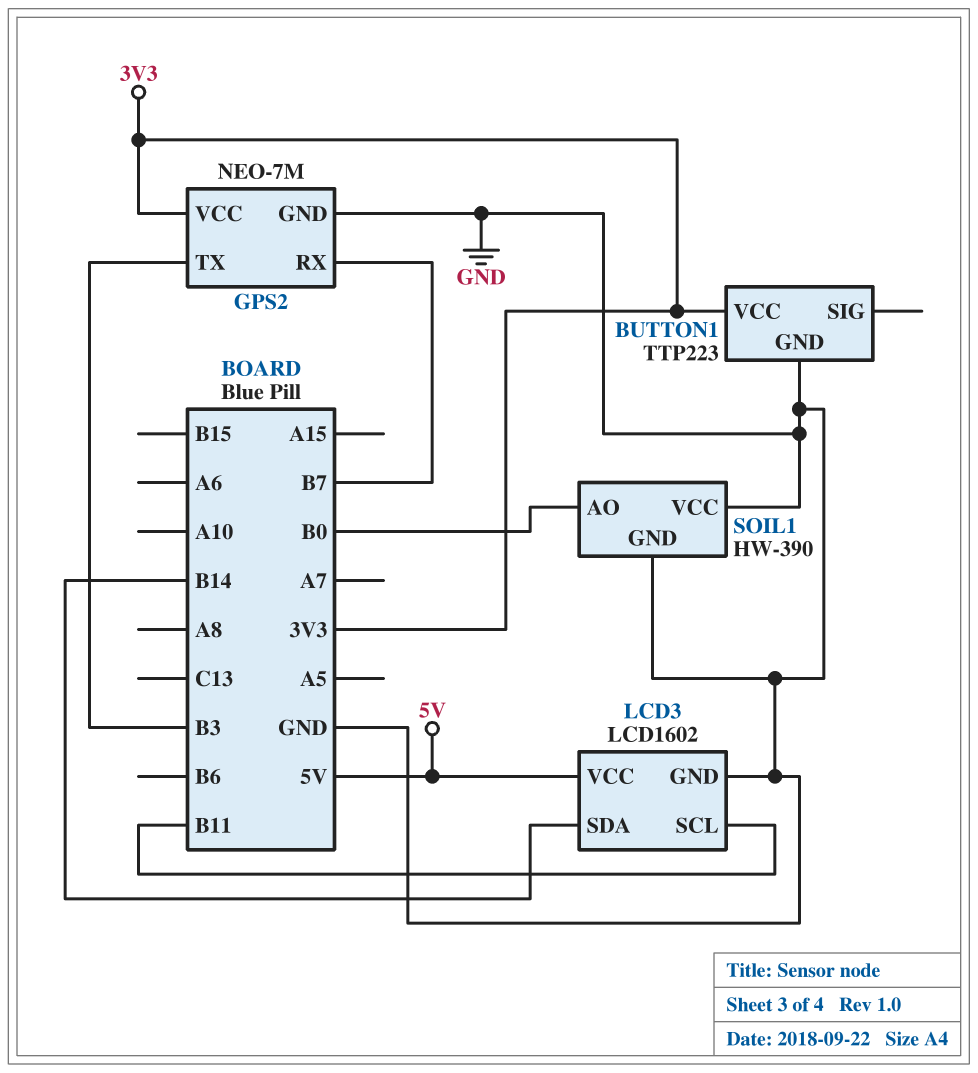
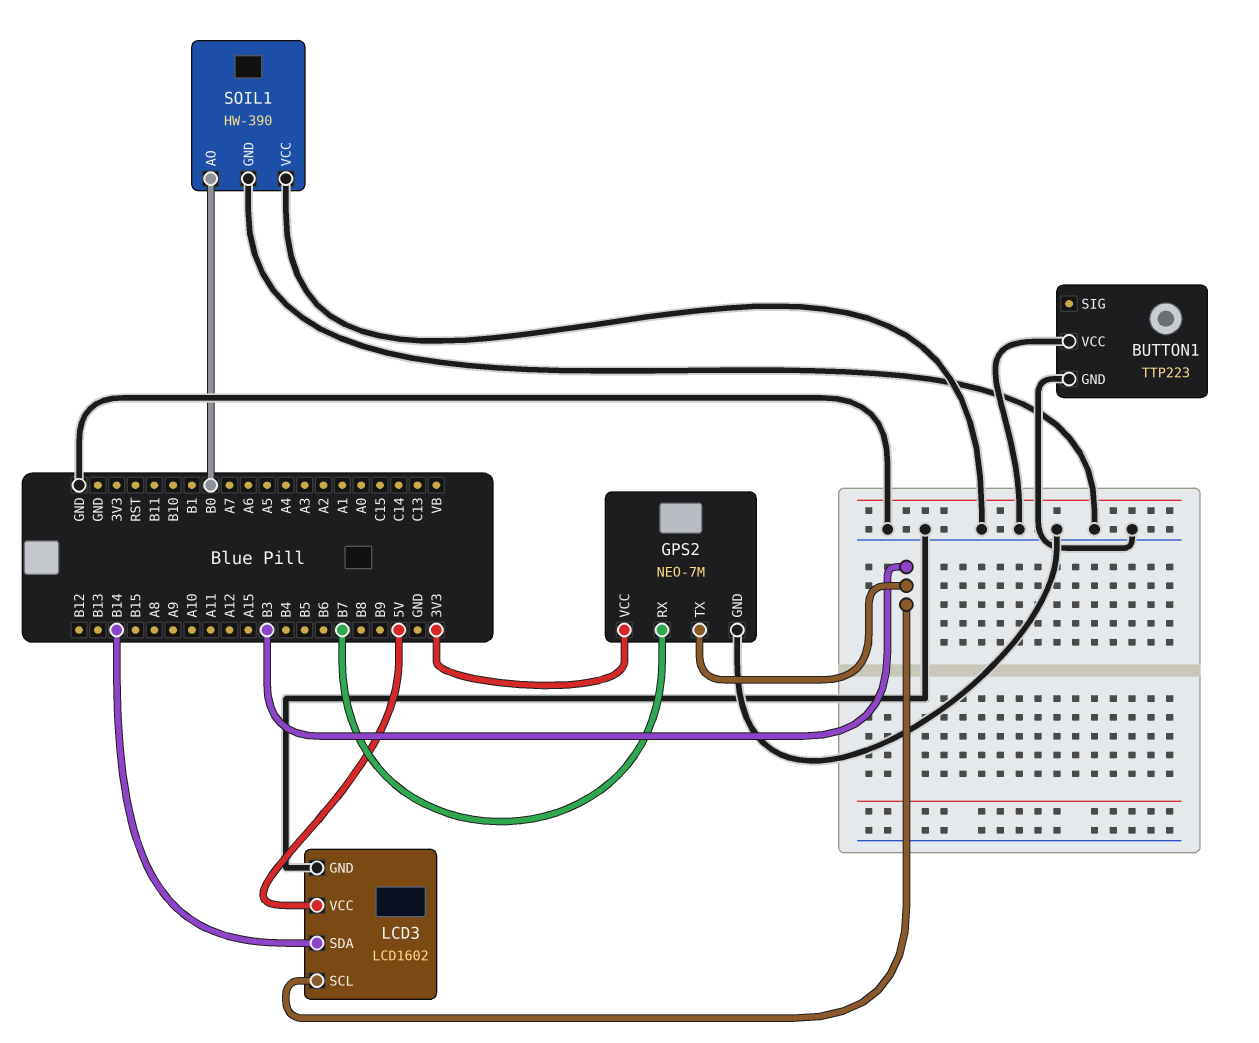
BUTTON1 pin VCC: 3V3 -> GND
LCD3 pin SCL: B11 -> B3

